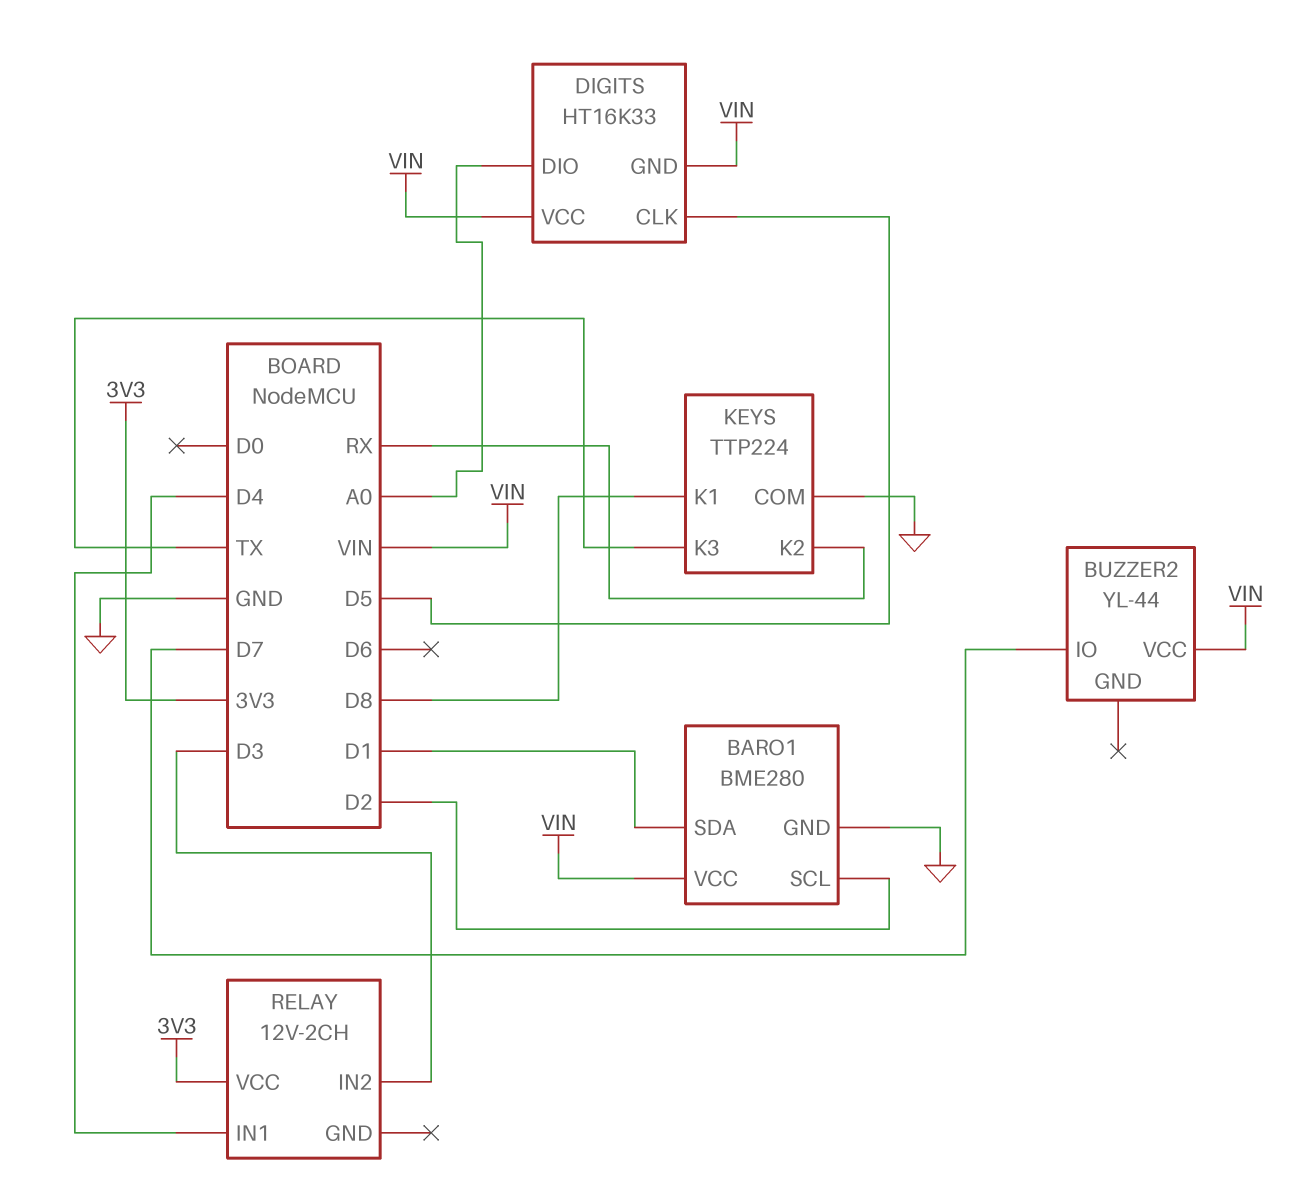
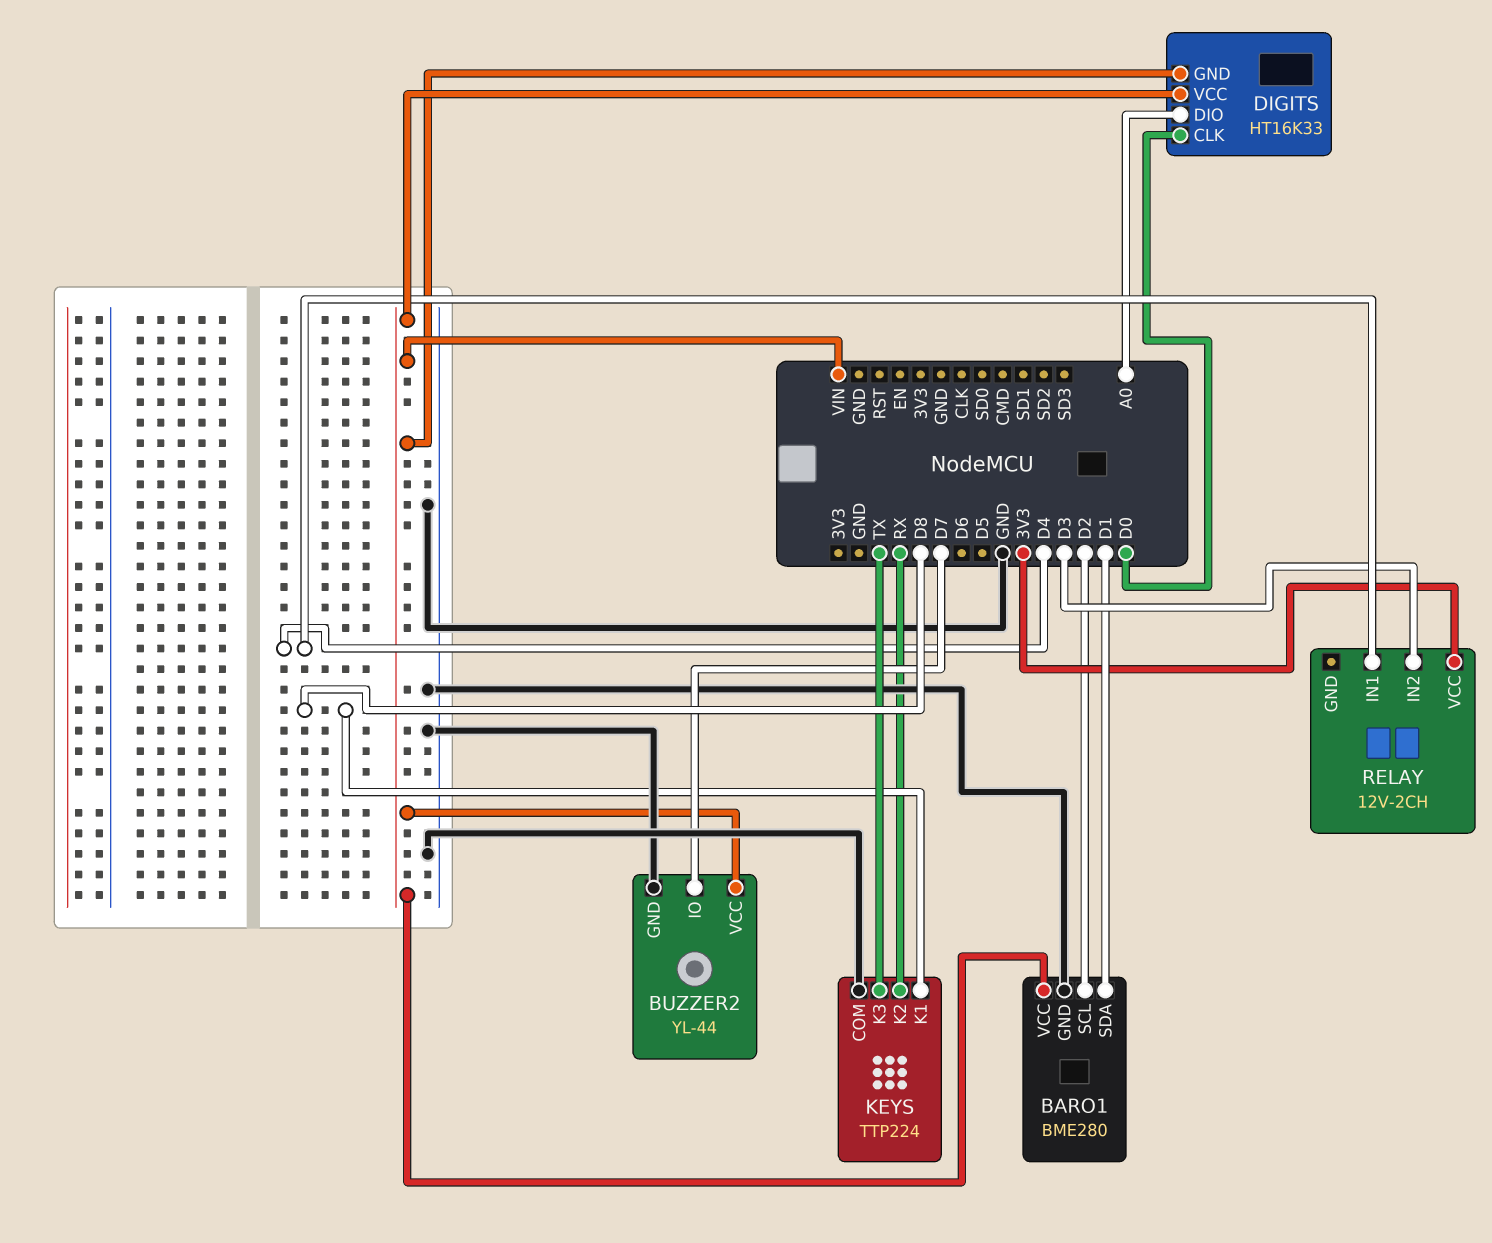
BUZZER2 pin GND: none -> GND
DIGITS pin CLK: D5 -> D0

